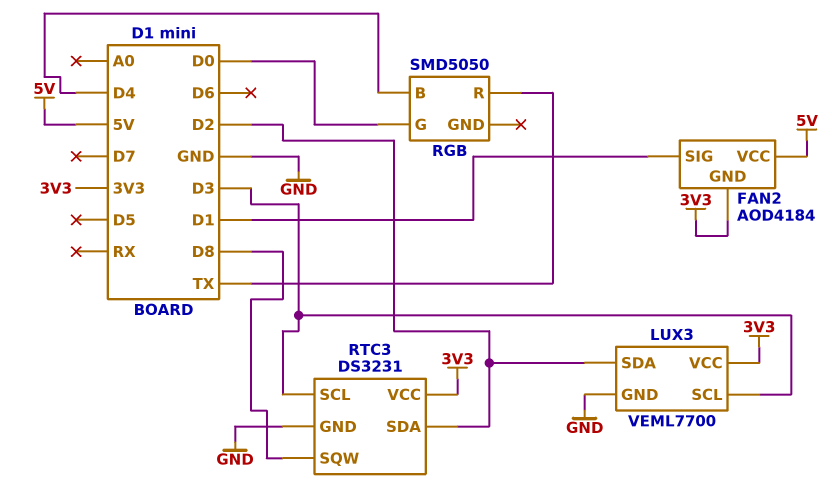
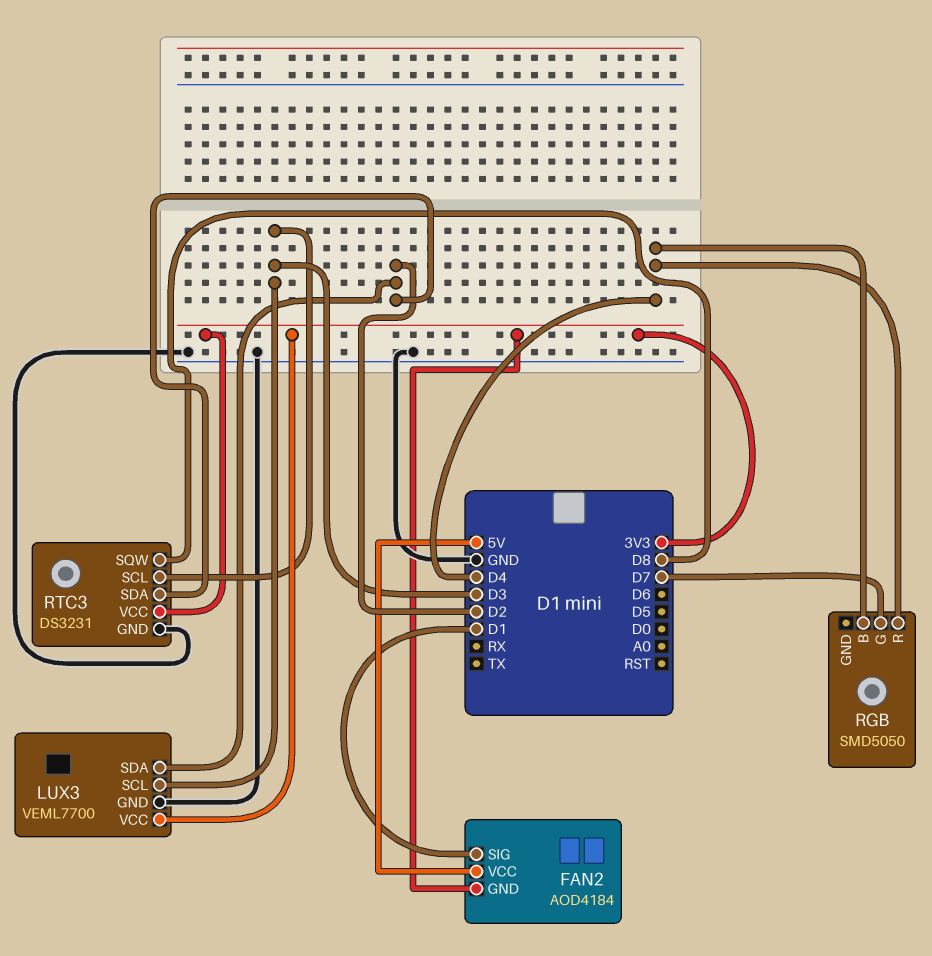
RGB pin G: D0 -> D7
RGB pin R: TX -> D4

